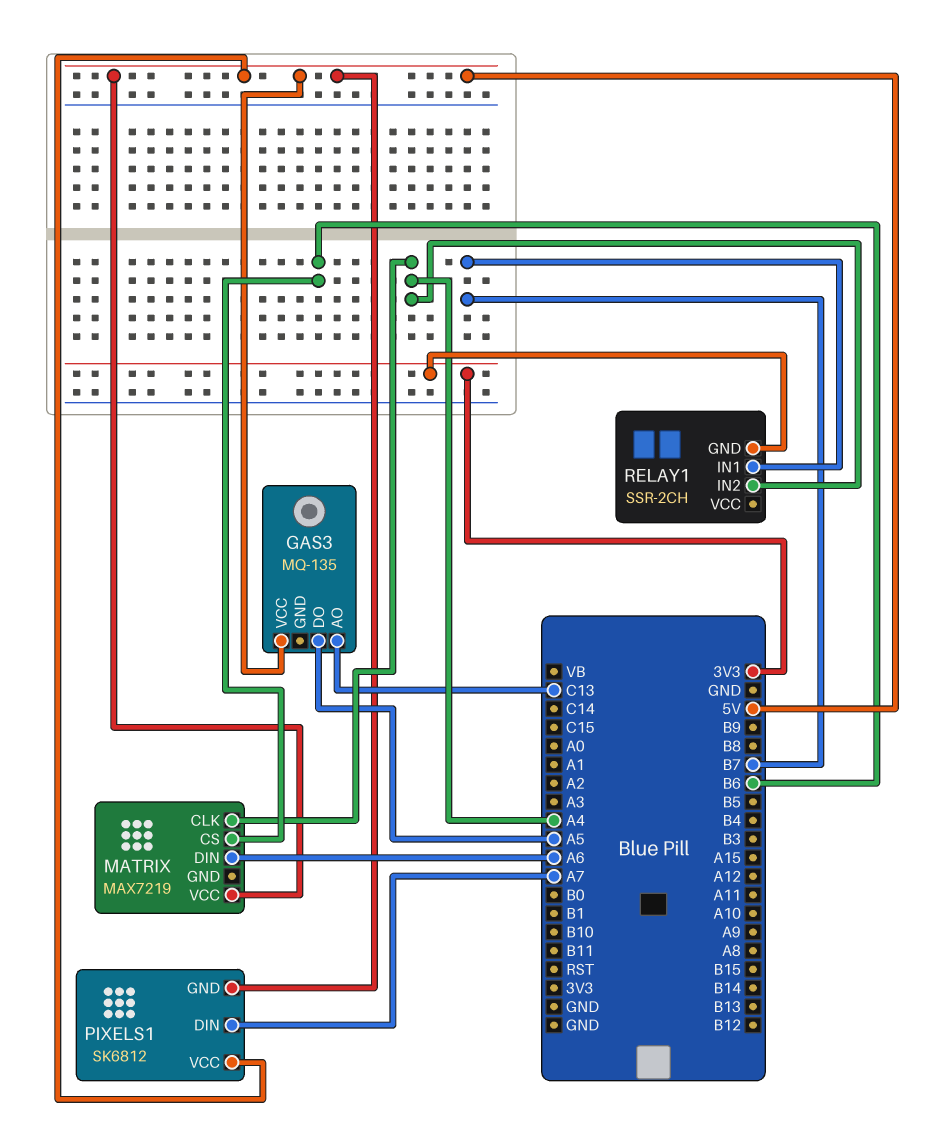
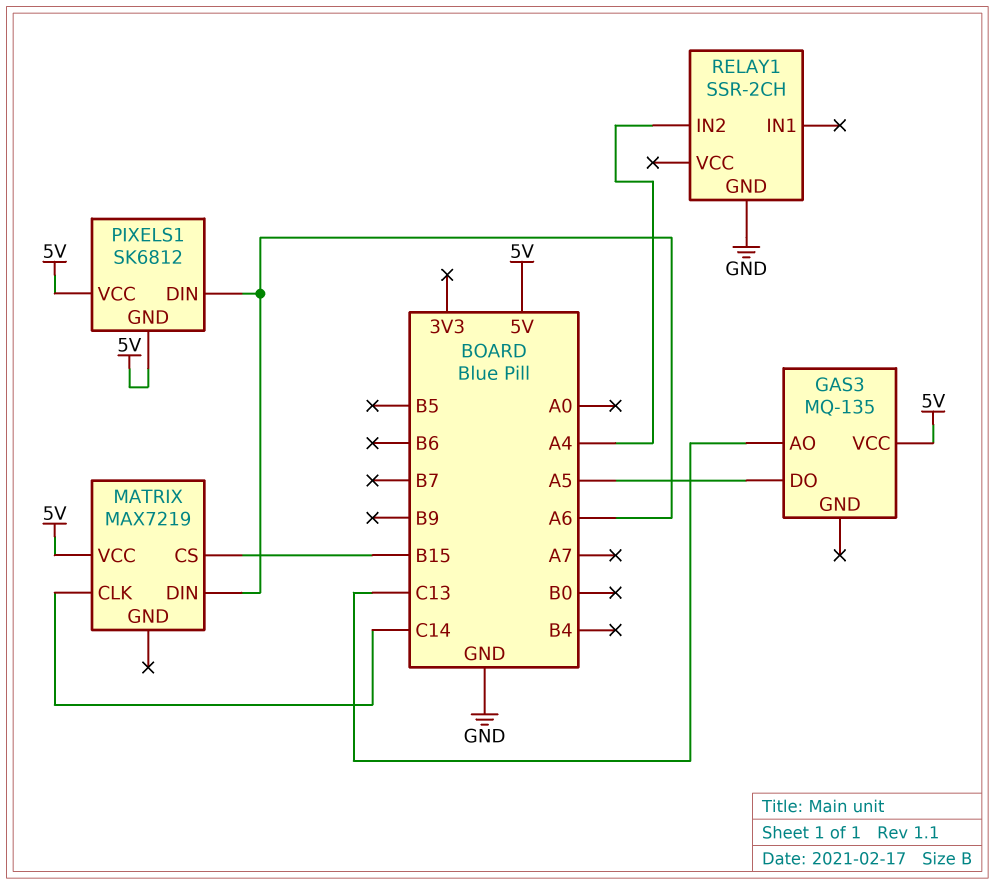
MATRIX pin CLK: A4 -> C14
MATRIX pin CS: B6 -> B15
PIXELS1 pin DIN: A7 -> A6
RELAY1 pin GND: 3V3 -> GND
RELAY1 pin IN1: B7 -> none

